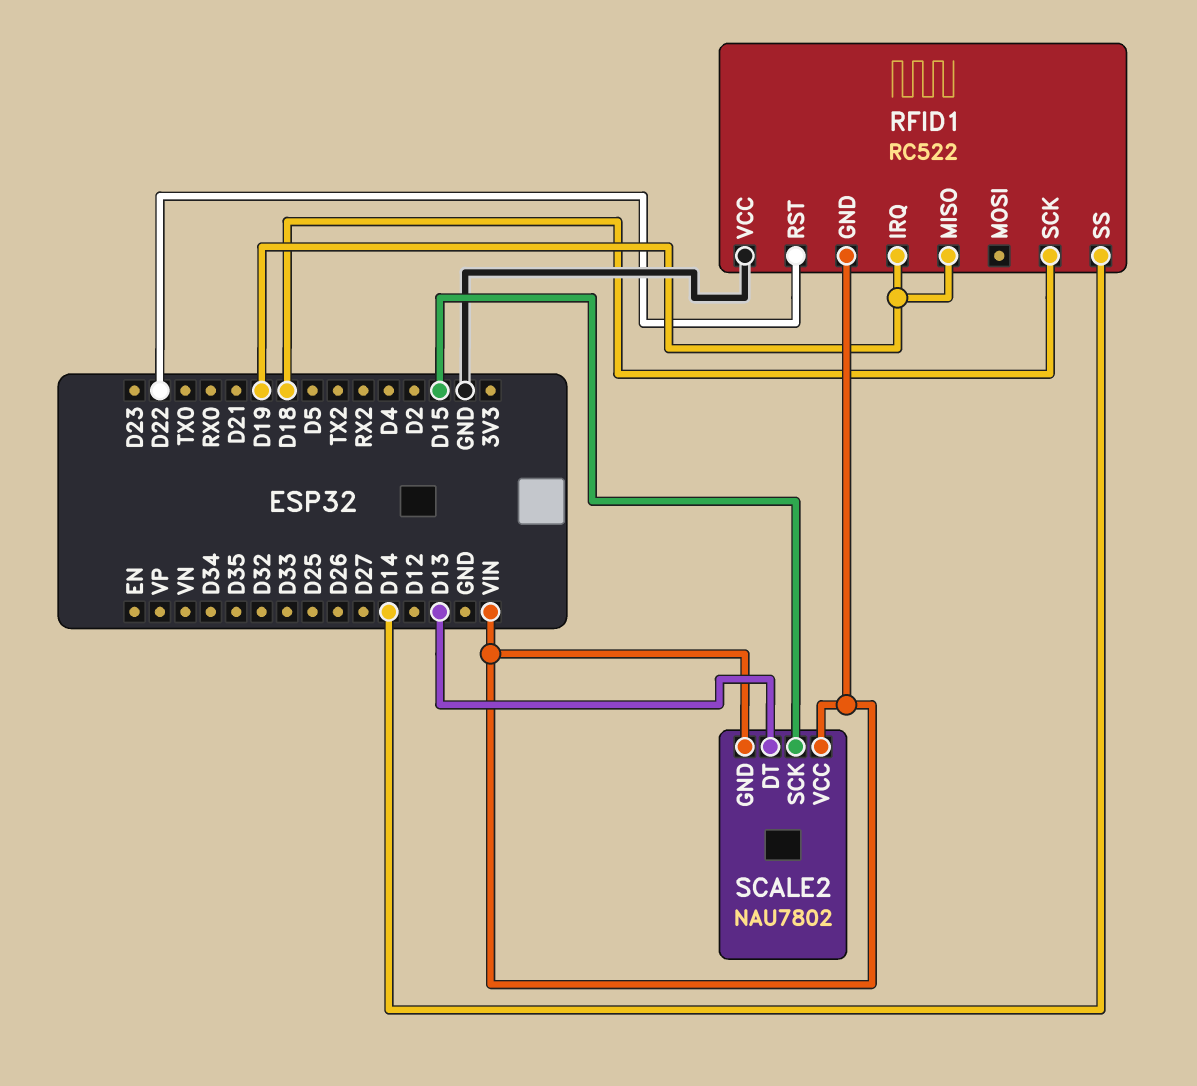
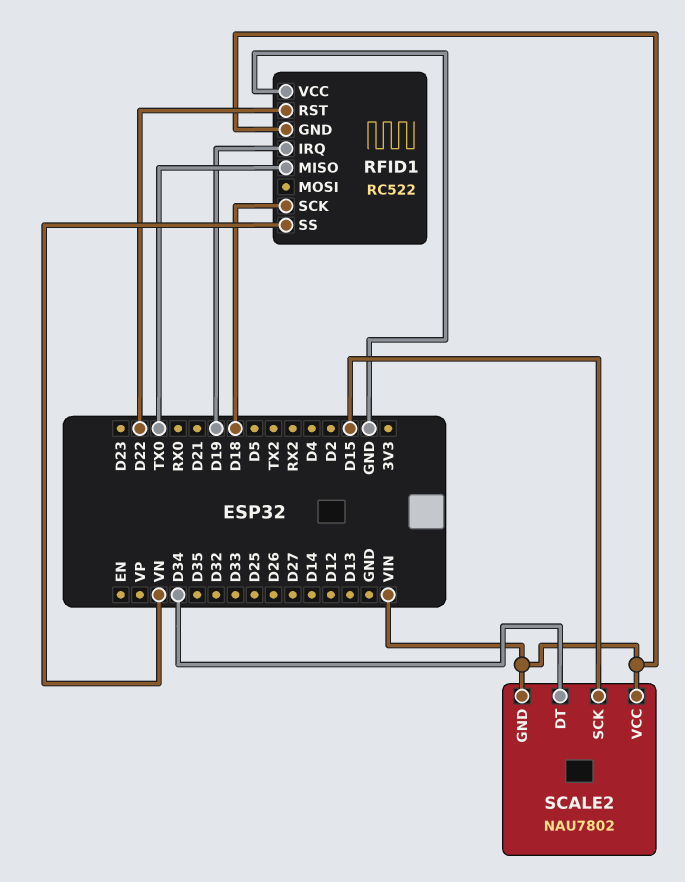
RFID1 pin MISO: D19 -> TX0
RFID1 pin SS: D14 -> VN
SCALE2 pin DT: D13 -> D34

